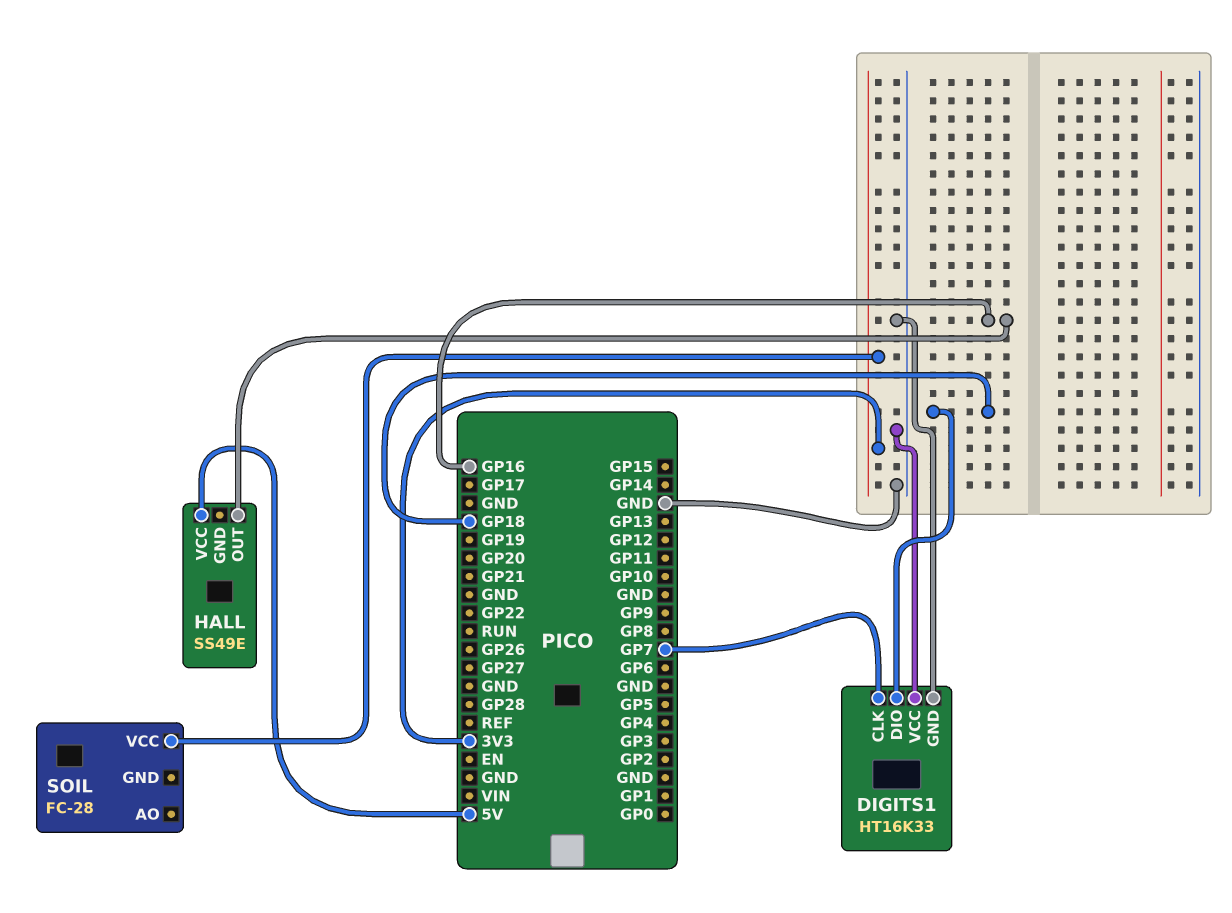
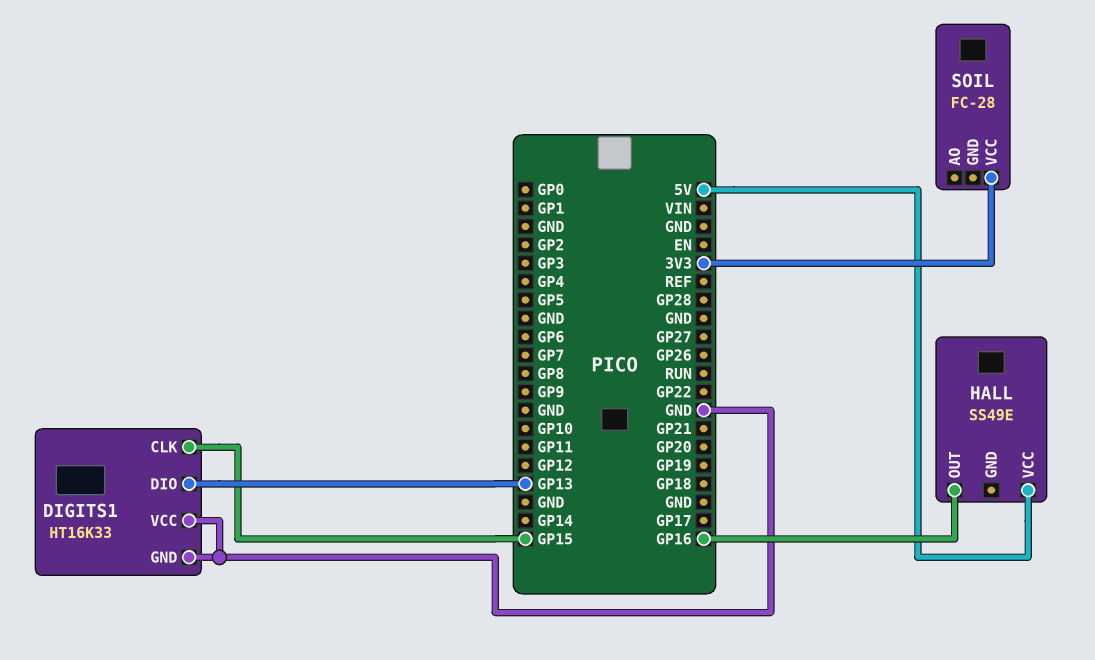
DIGITS1 pin CLK: GP7 -> GP15
DIGITS1 pin DIO: GP18 -> GP13

